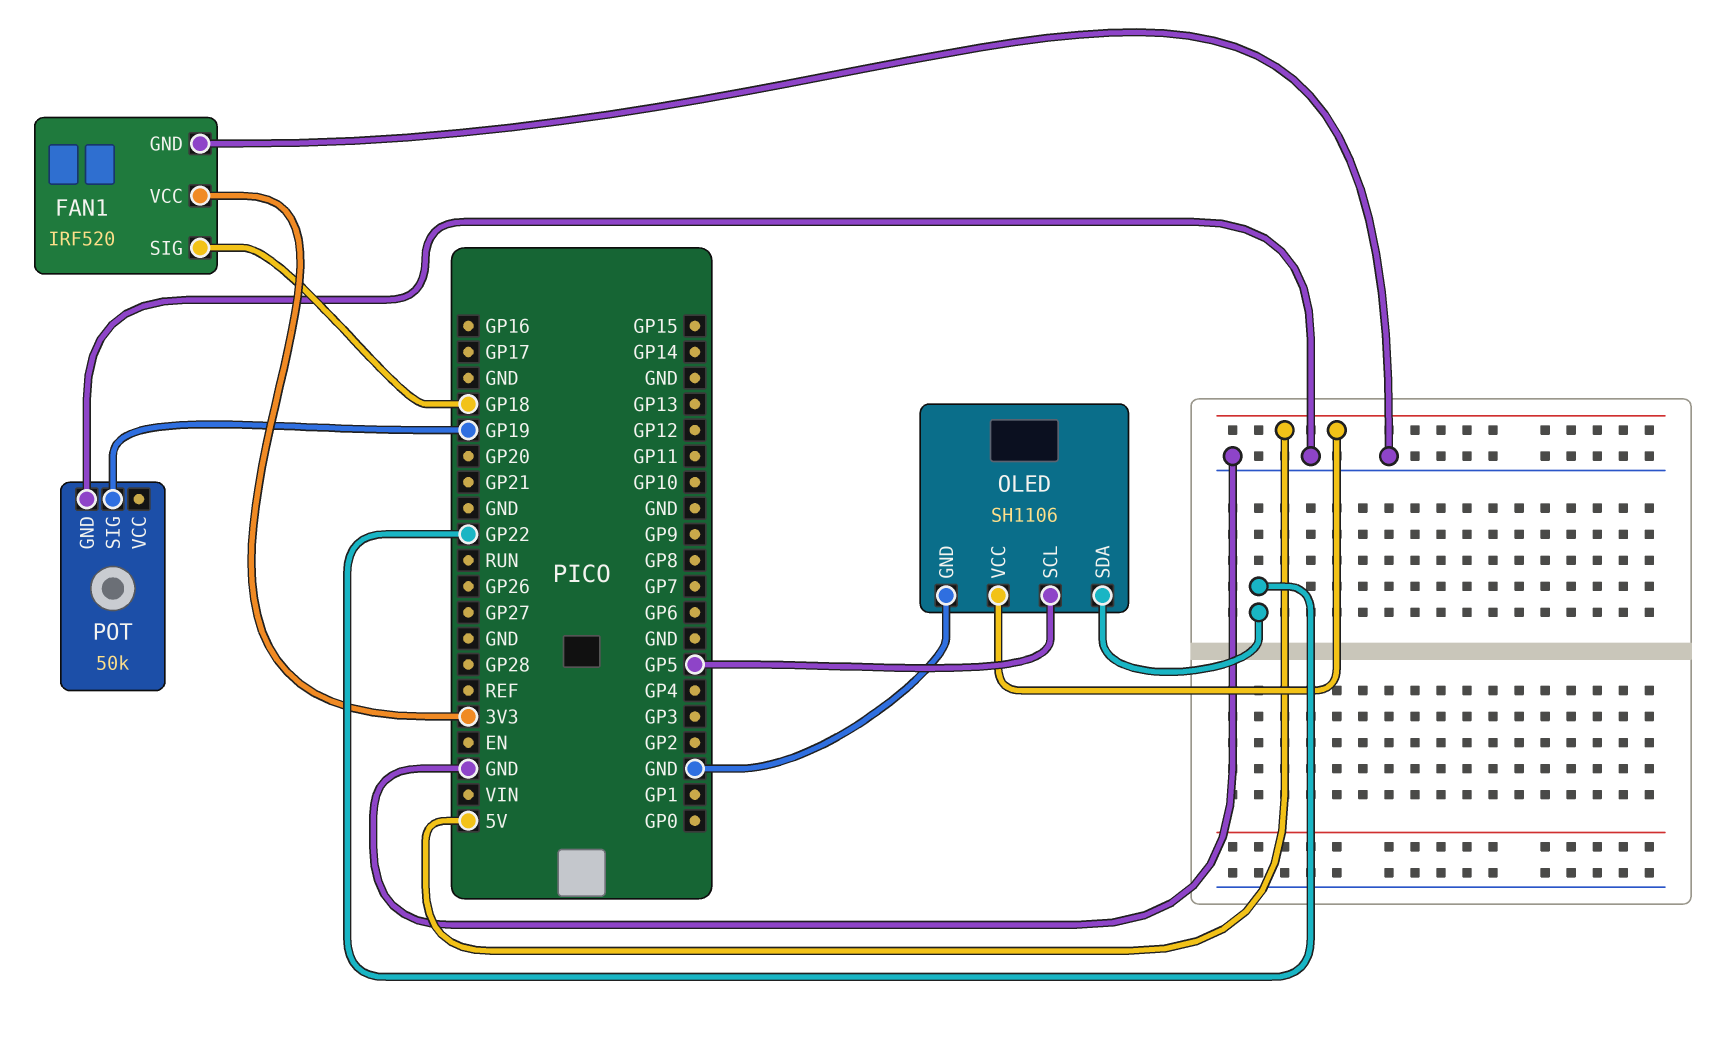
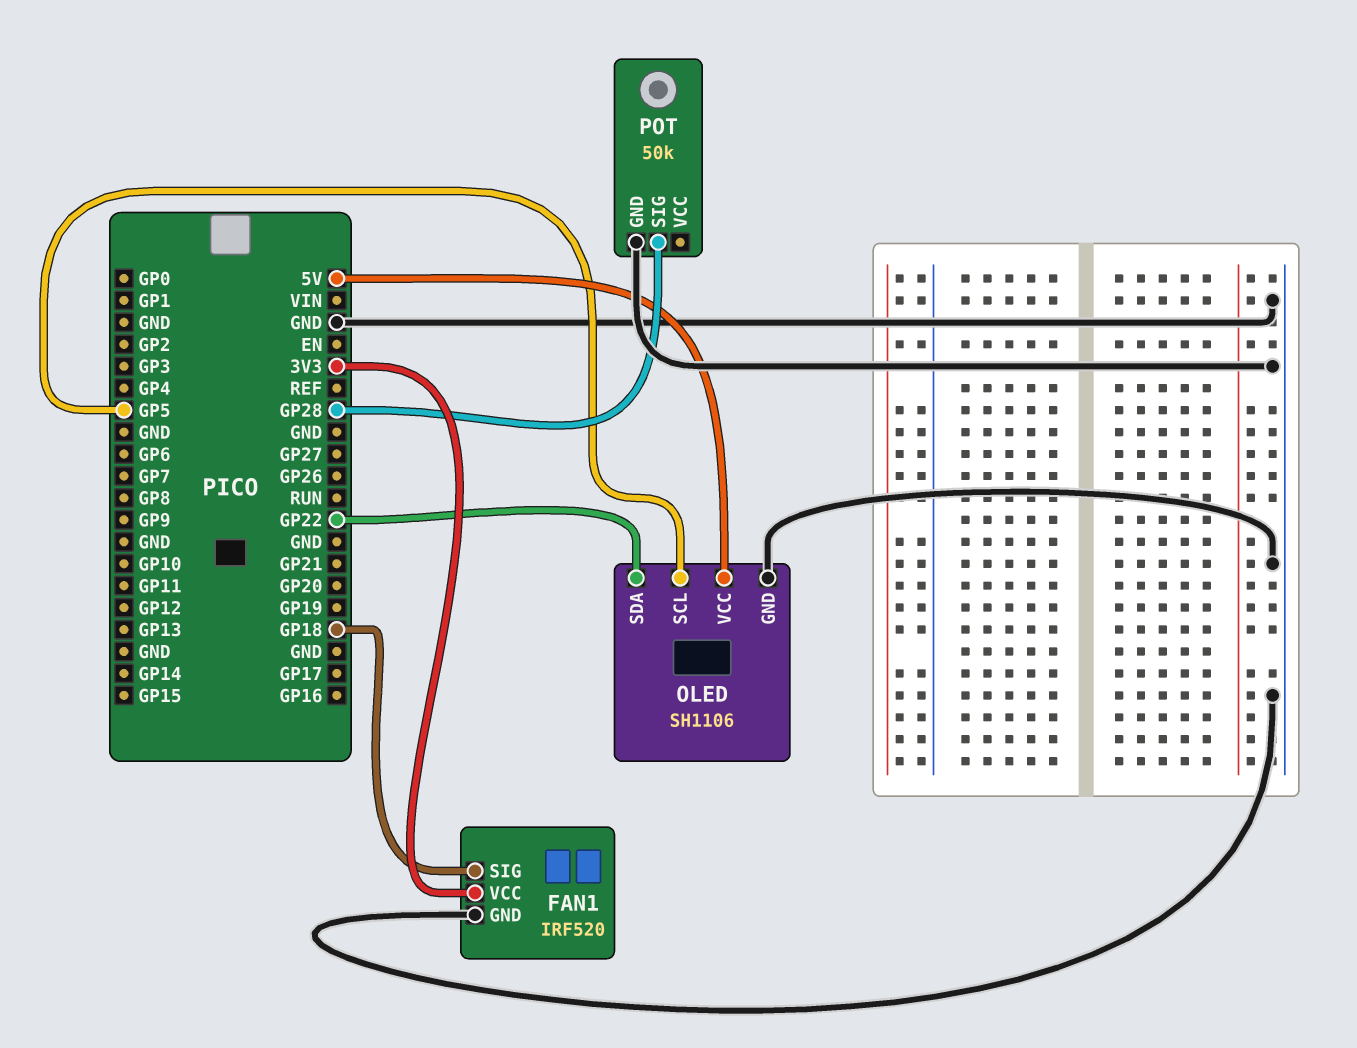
POT pin SIG: GP19 -> GP28

